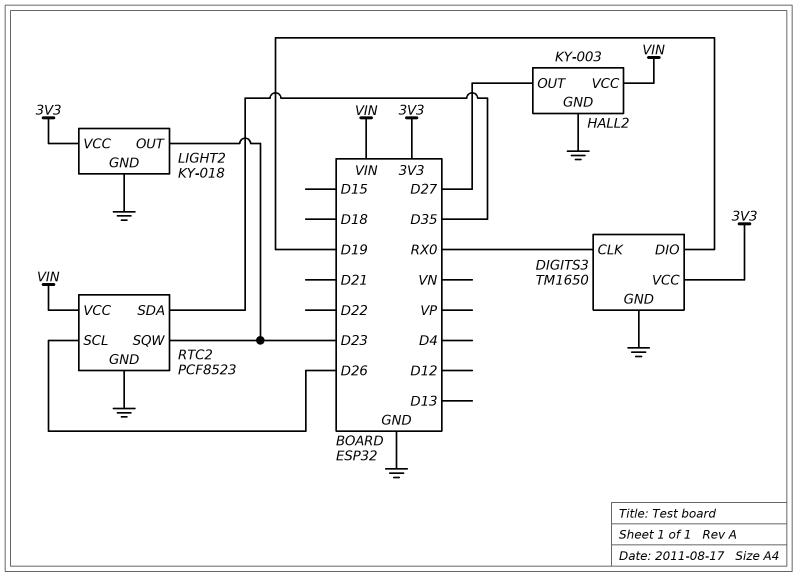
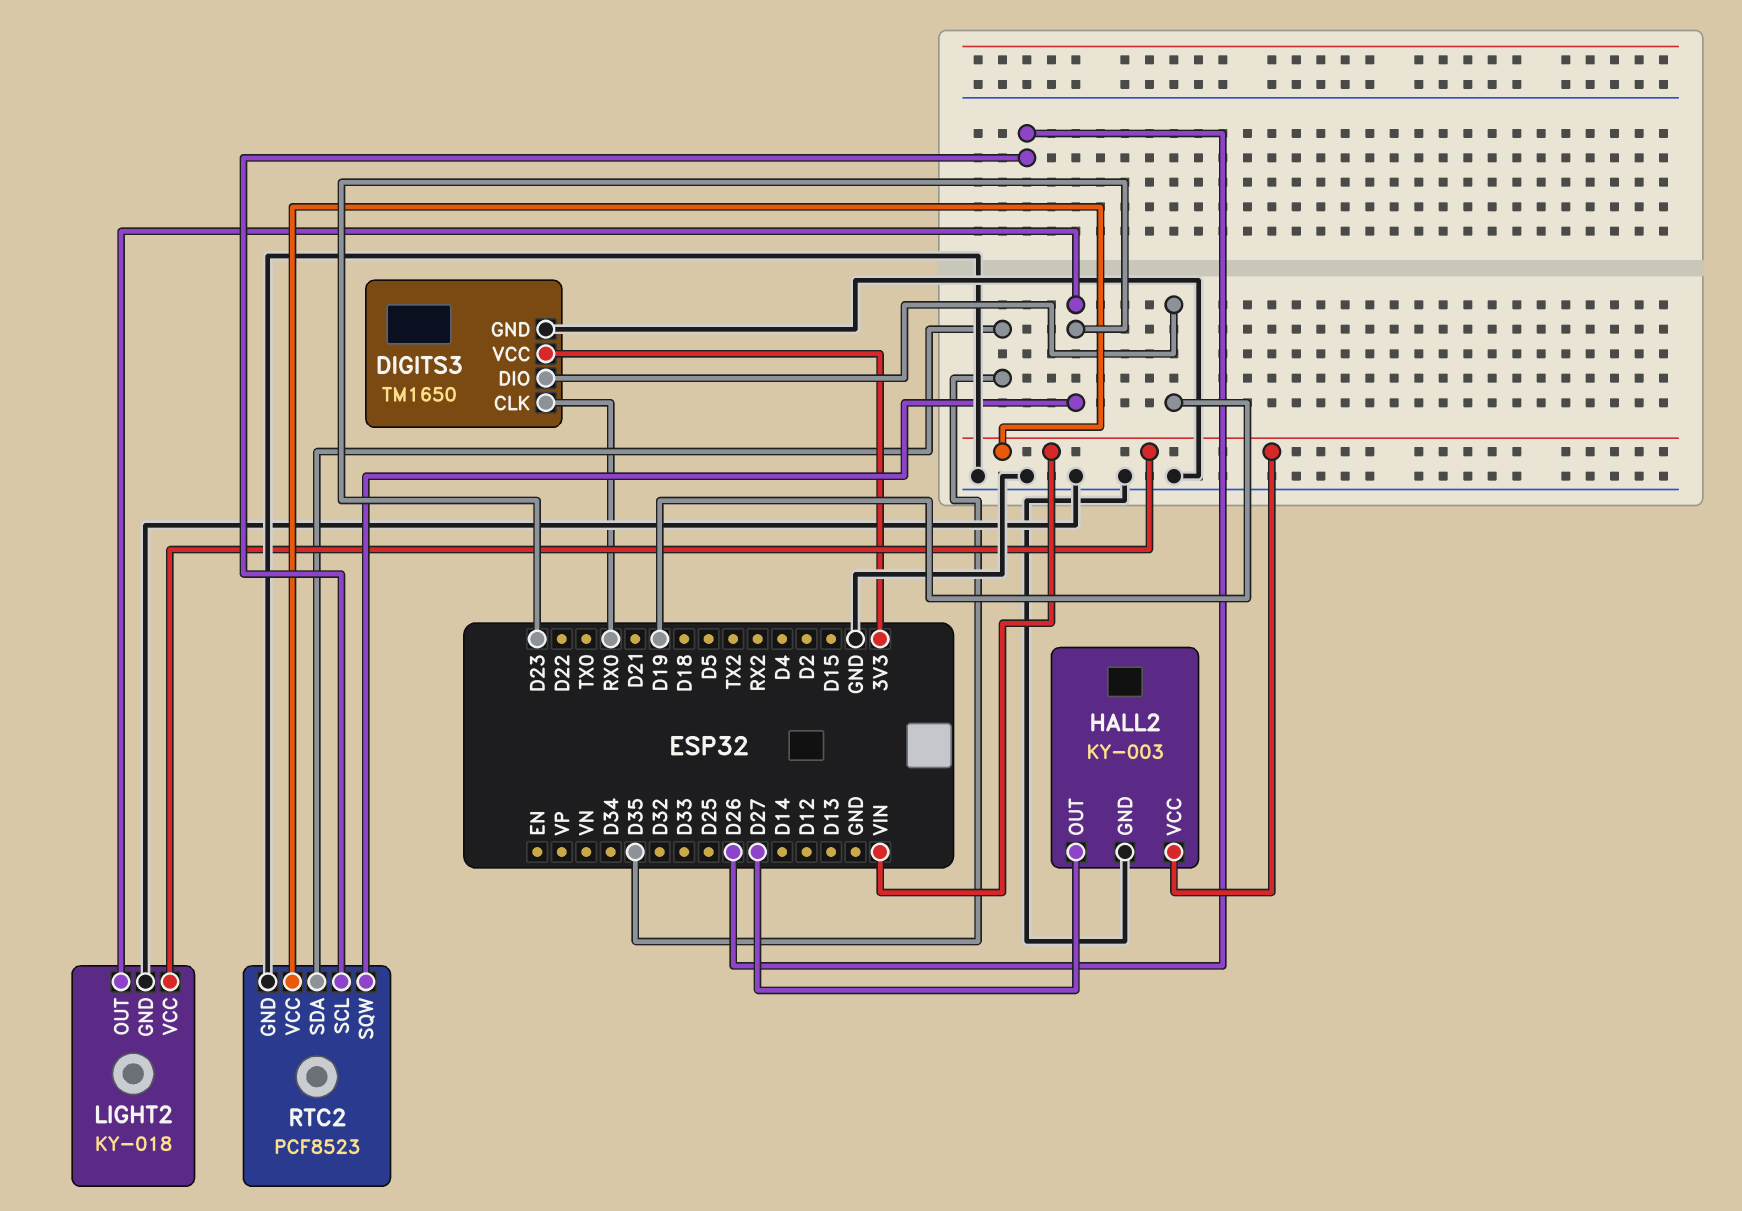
LIGHT2 pin VCC: 3V3 -> VIN

